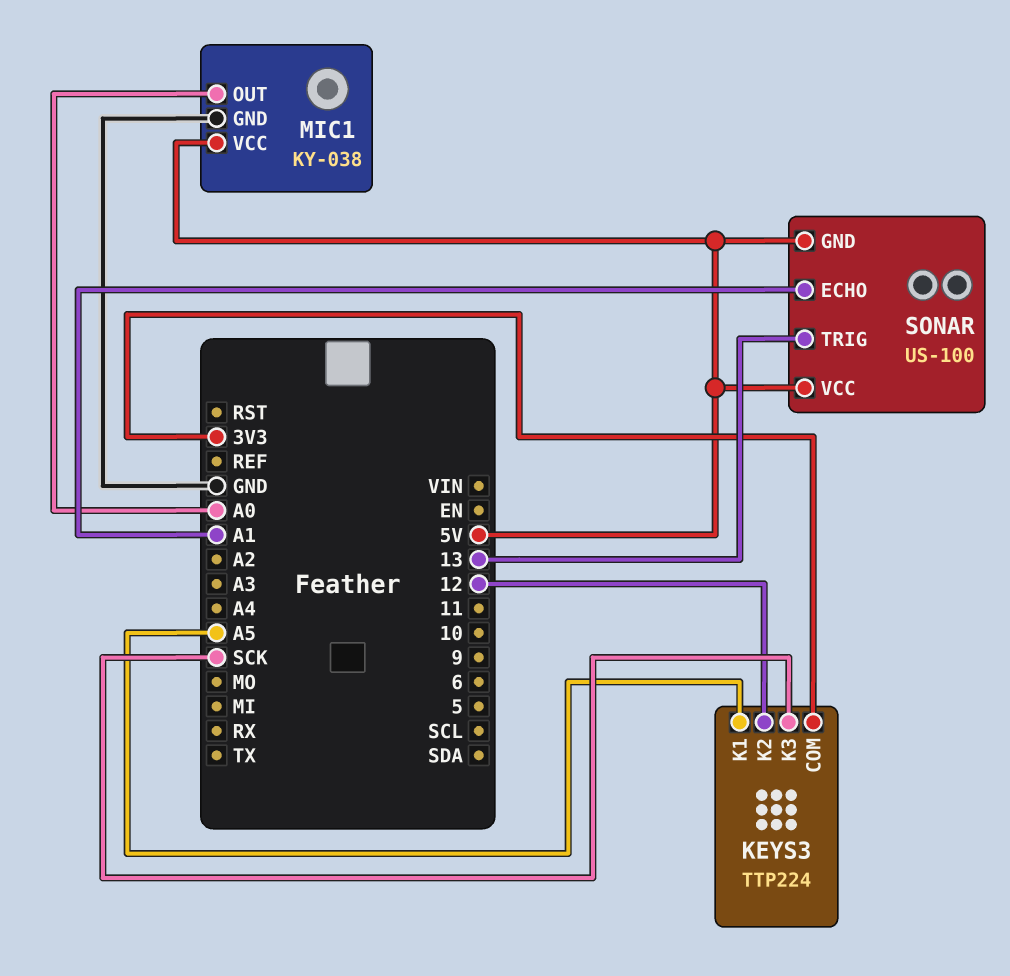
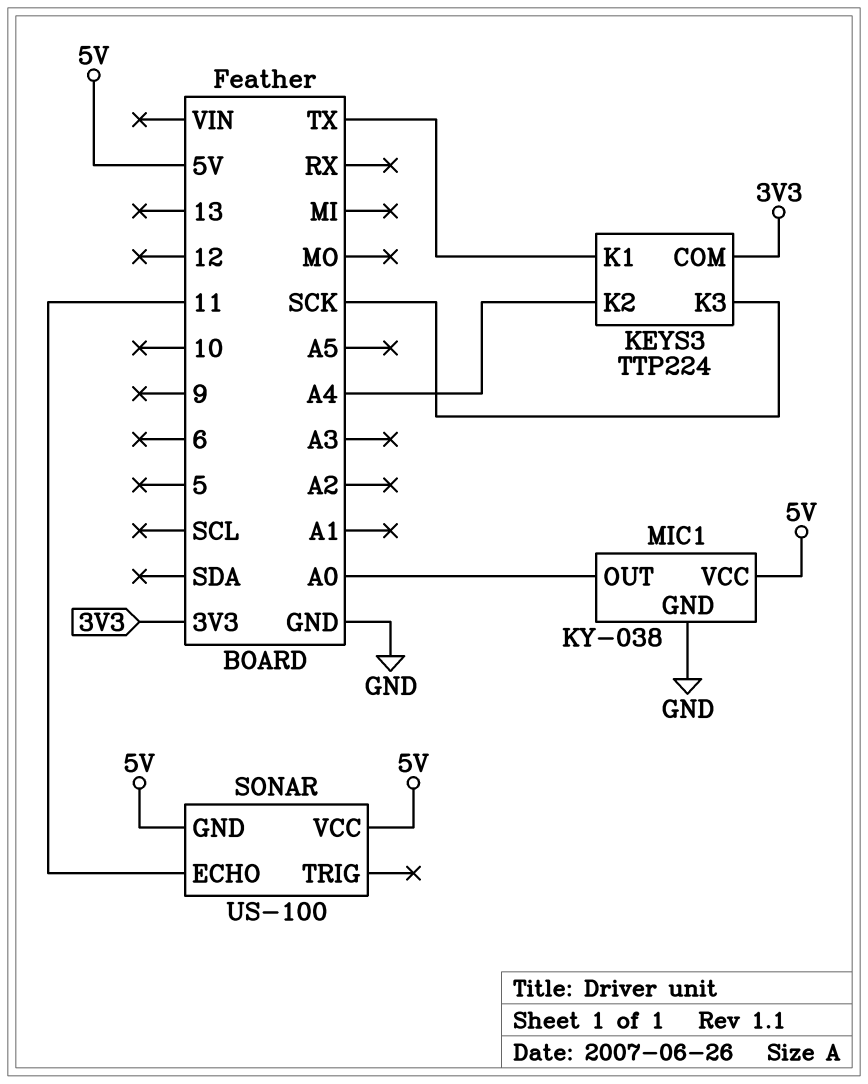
KEYS3 pin K1: A5 -> TX
KEYS3 pin K2: 12 -> A4
SONAR pin ECHO: A1 -> 11
SONAR pin TRIG: 13 -> none

